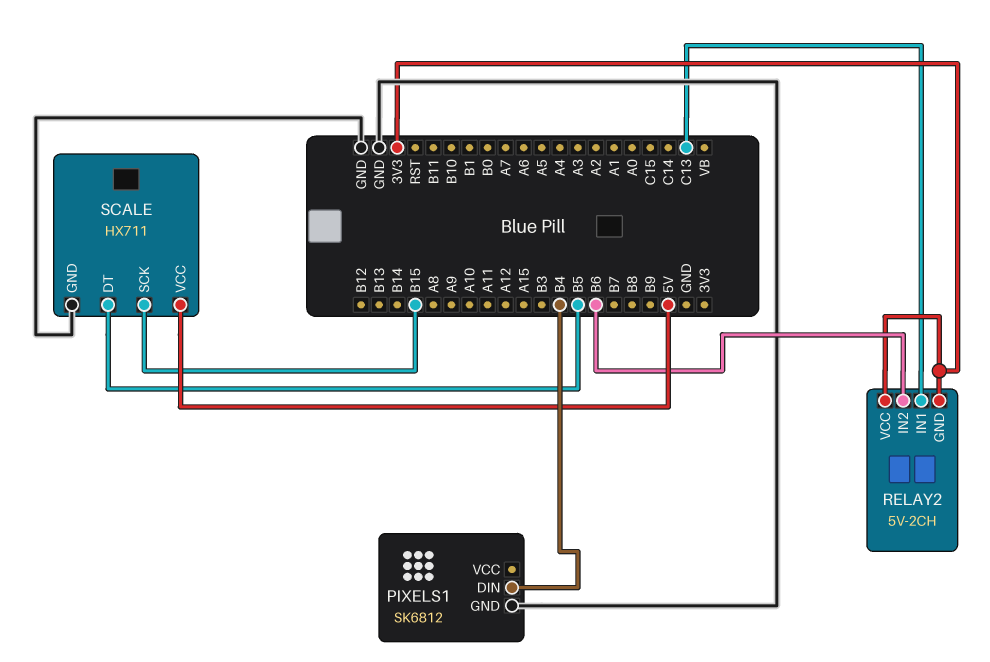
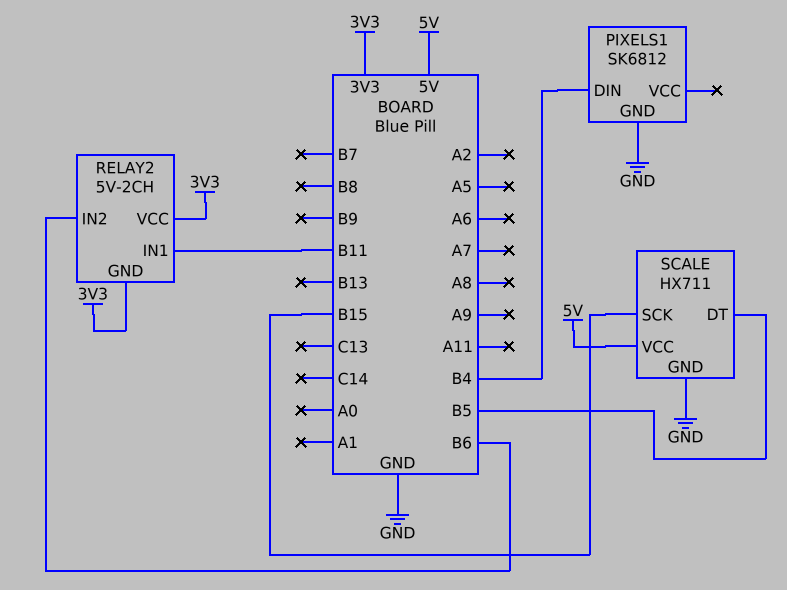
RELAY2 pin IN1: C13 -> B11

